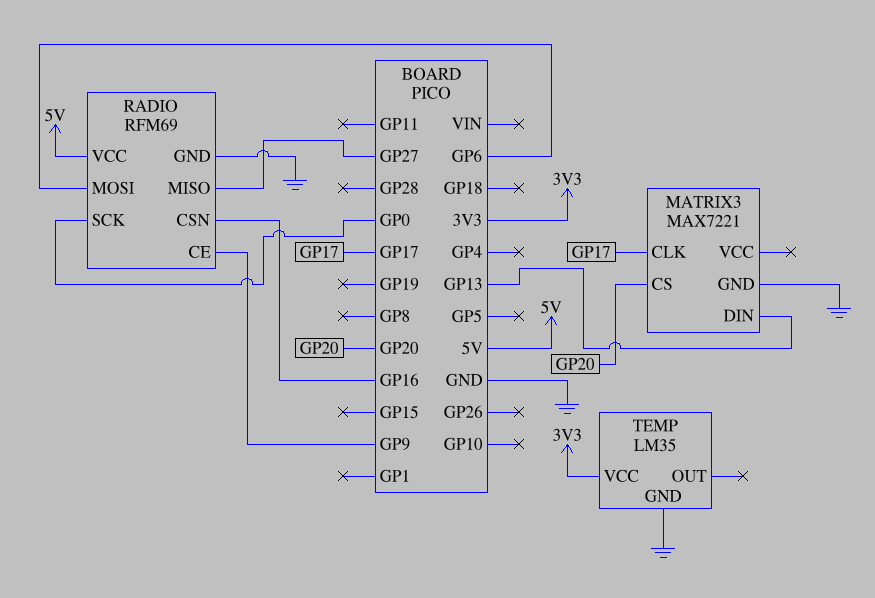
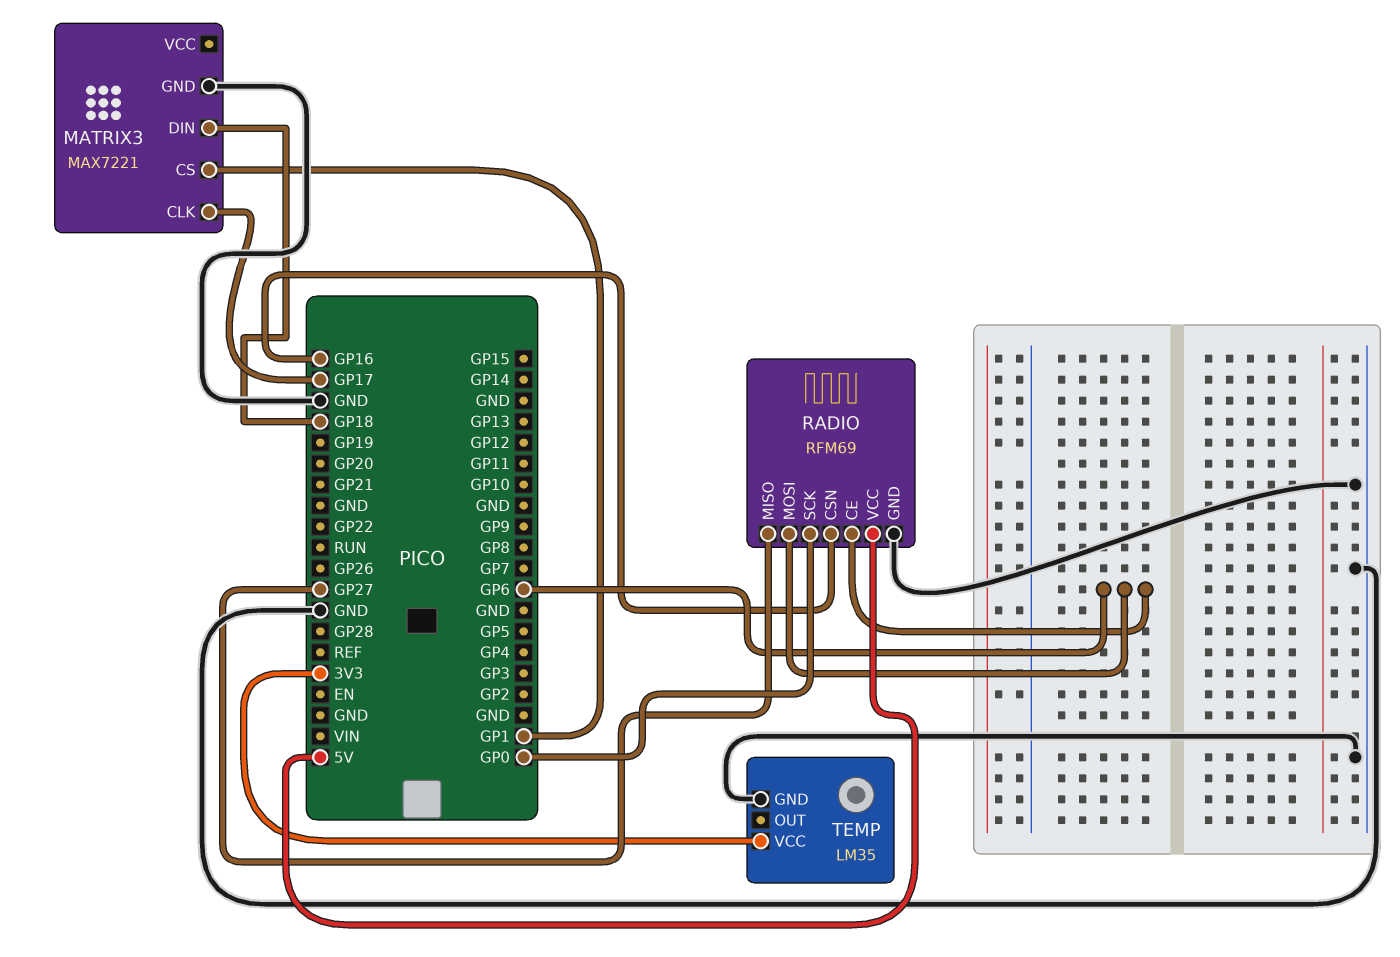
MATRIX3 pin CS: GP20 -> GP1
MATRIX3 pin DIN: GP13 -> GP18
RADIO pin CE: GP9 -> GP6

